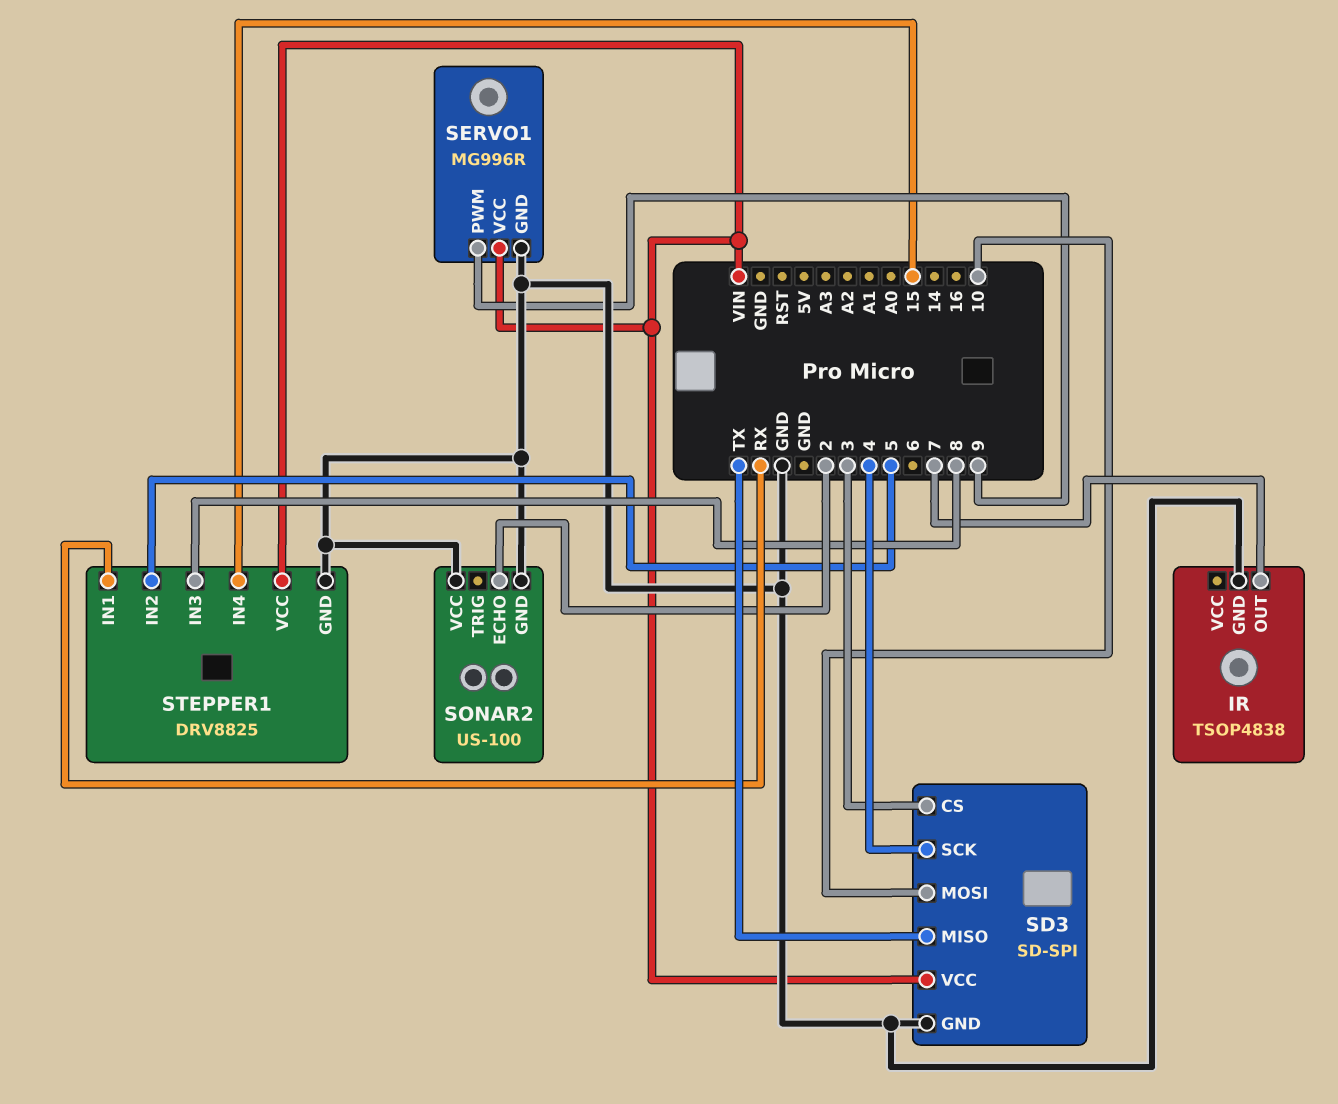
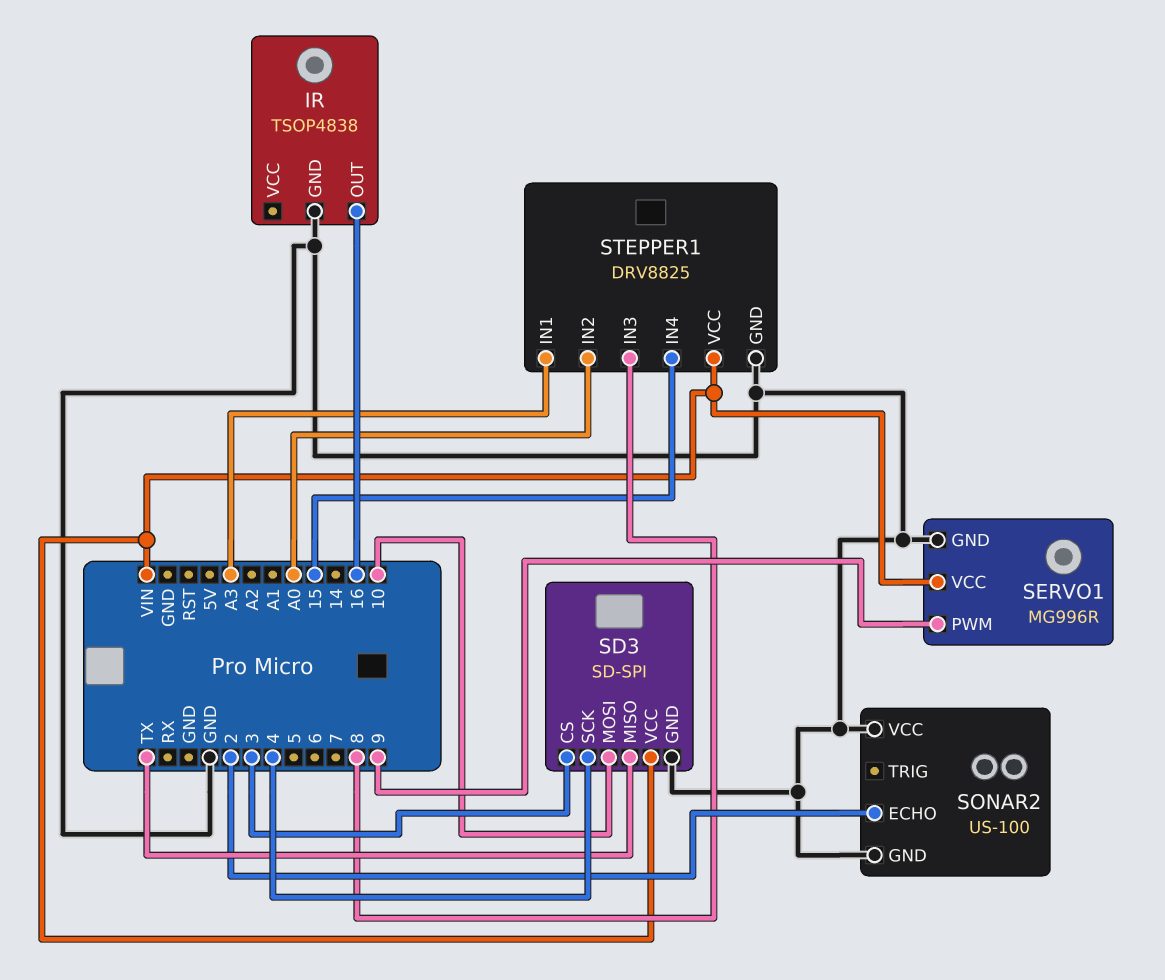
IR pin OUT: 7 -> 16
STEPPER1 pin IN1: RX -> A3
STEPPER1 pin IN2: 5 -> A0

